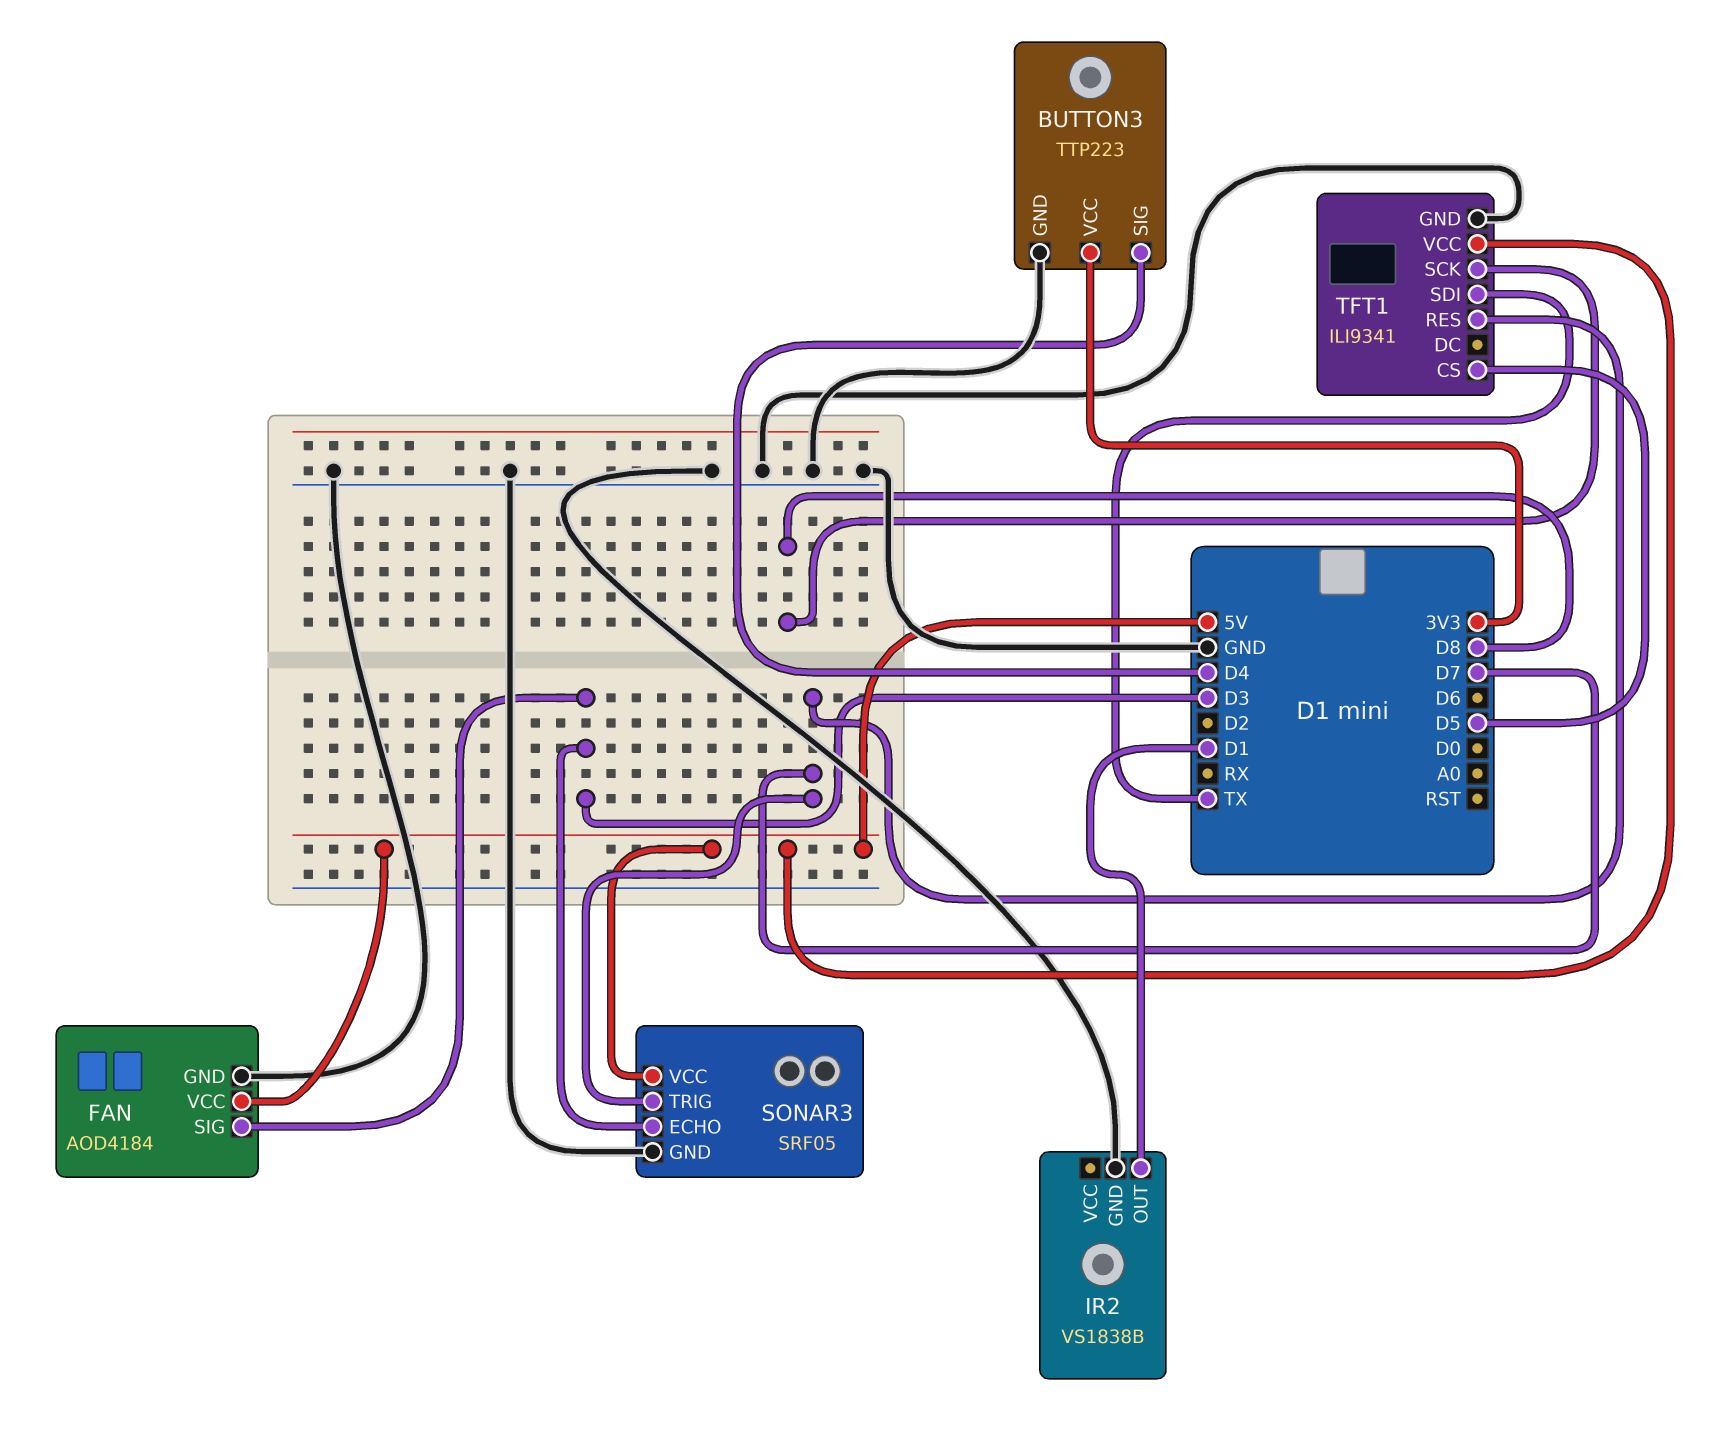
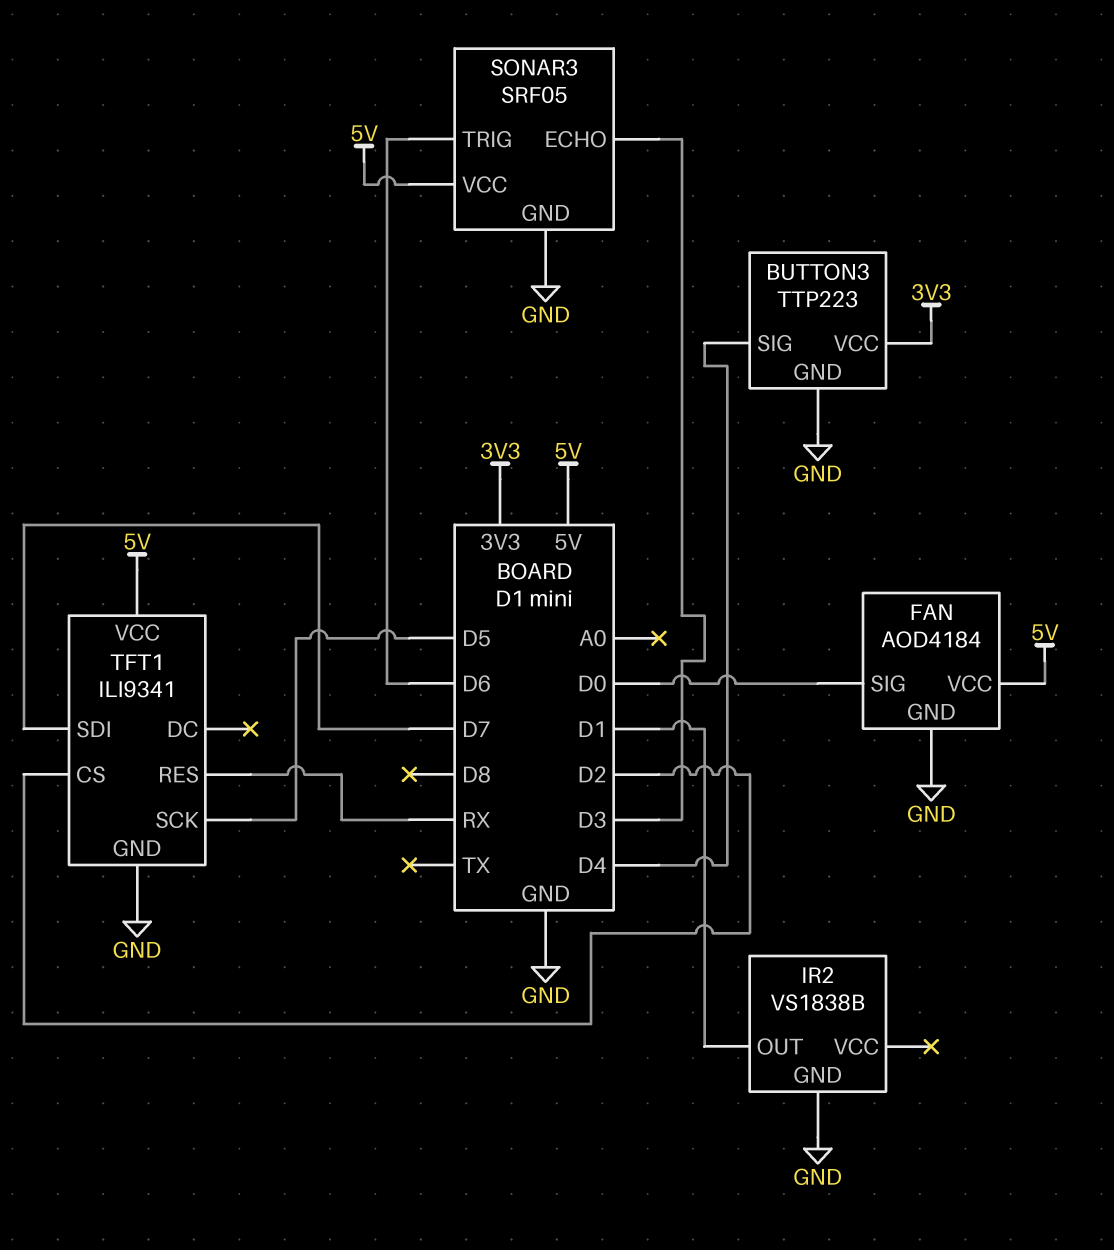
FAN pin SIG: D3 -> D0
SONAR3 pin TRIG: D7 -> D6
TFT1 pin CS: D5 -> D2
TFT1 pin RES: D7 -> RX
TFT1 pin SCK: D8 -> D5
TFT1 pin SDI: TX -> D7

